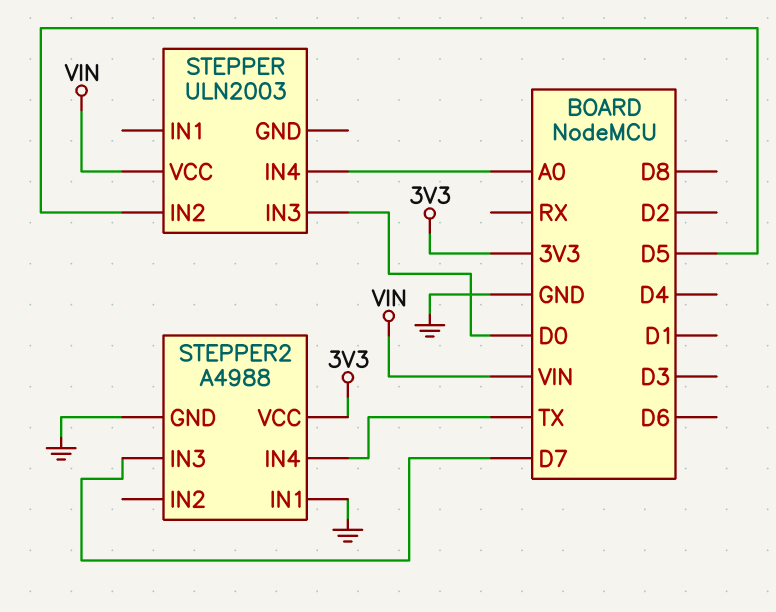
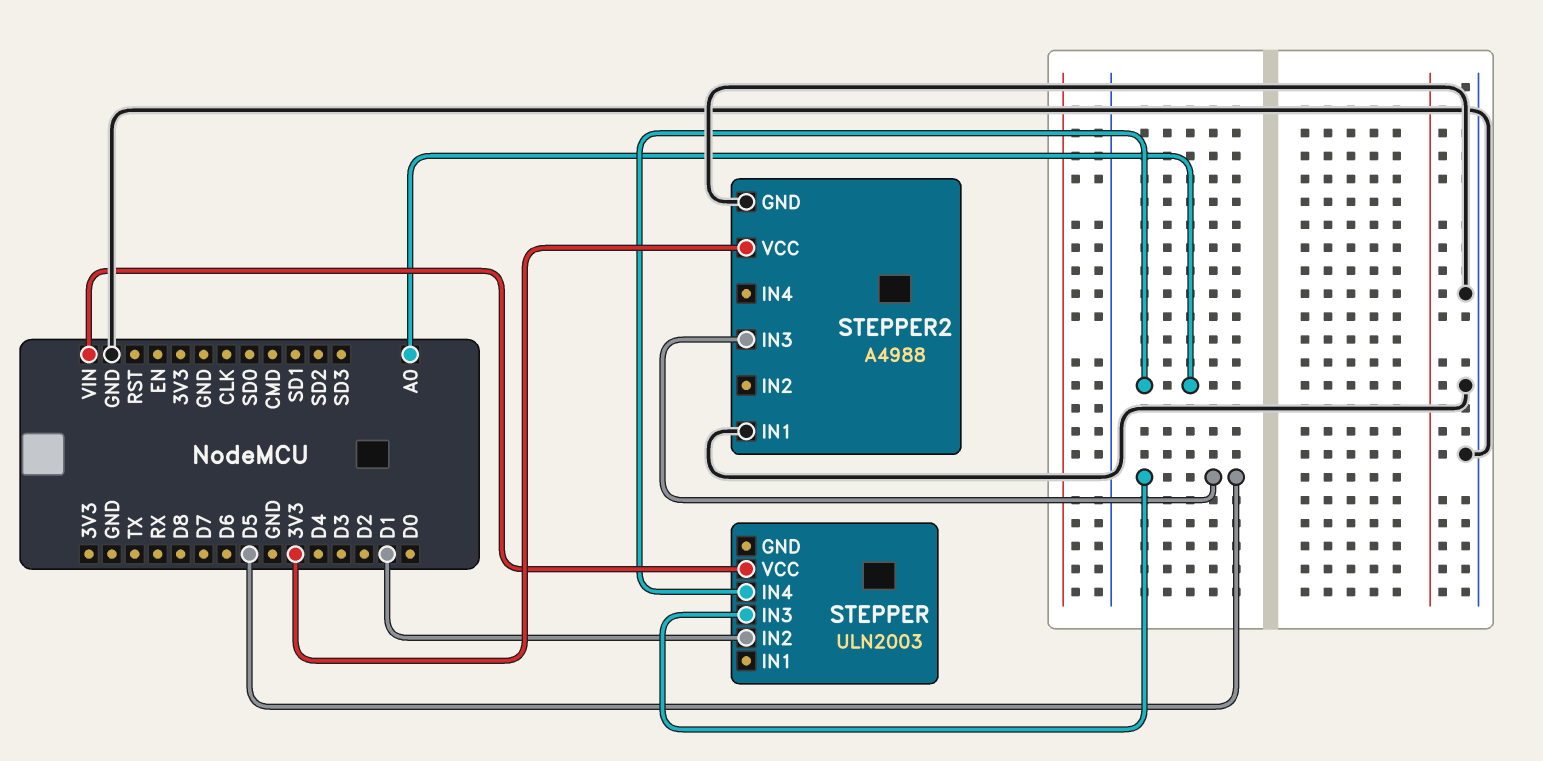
STEPPER pin IN2: D5 -> D1
STEPPER pin IN3: D0 -> D5
STEPPER2 pin IN3: D7 -> D5
STEPPER2 pin IN4: TX -> none

